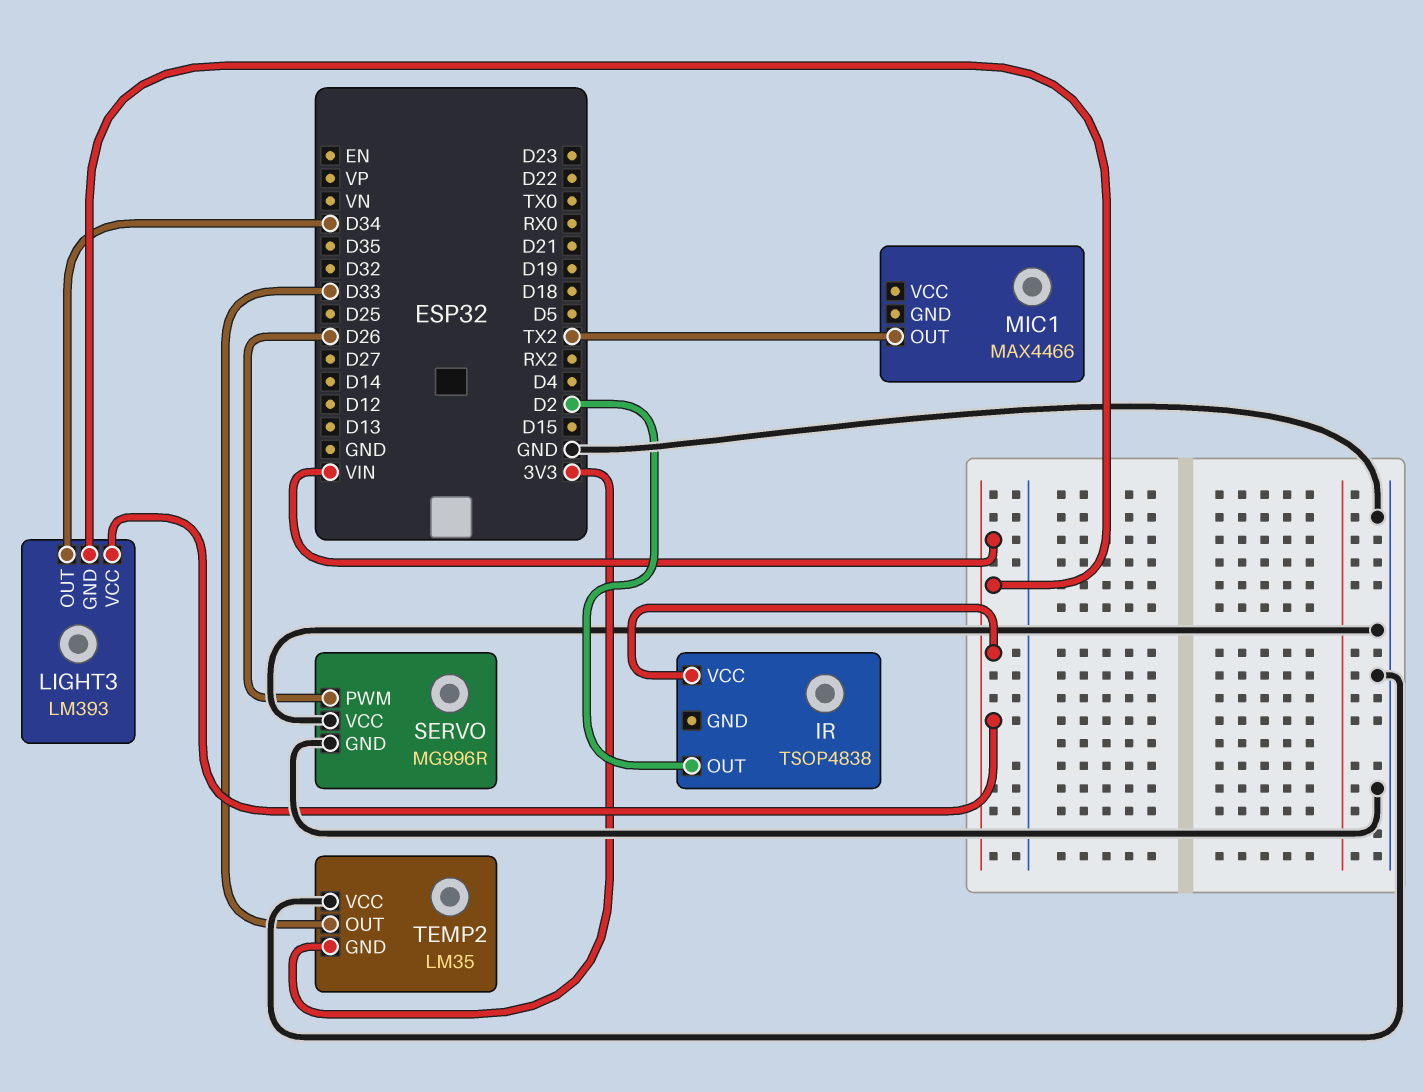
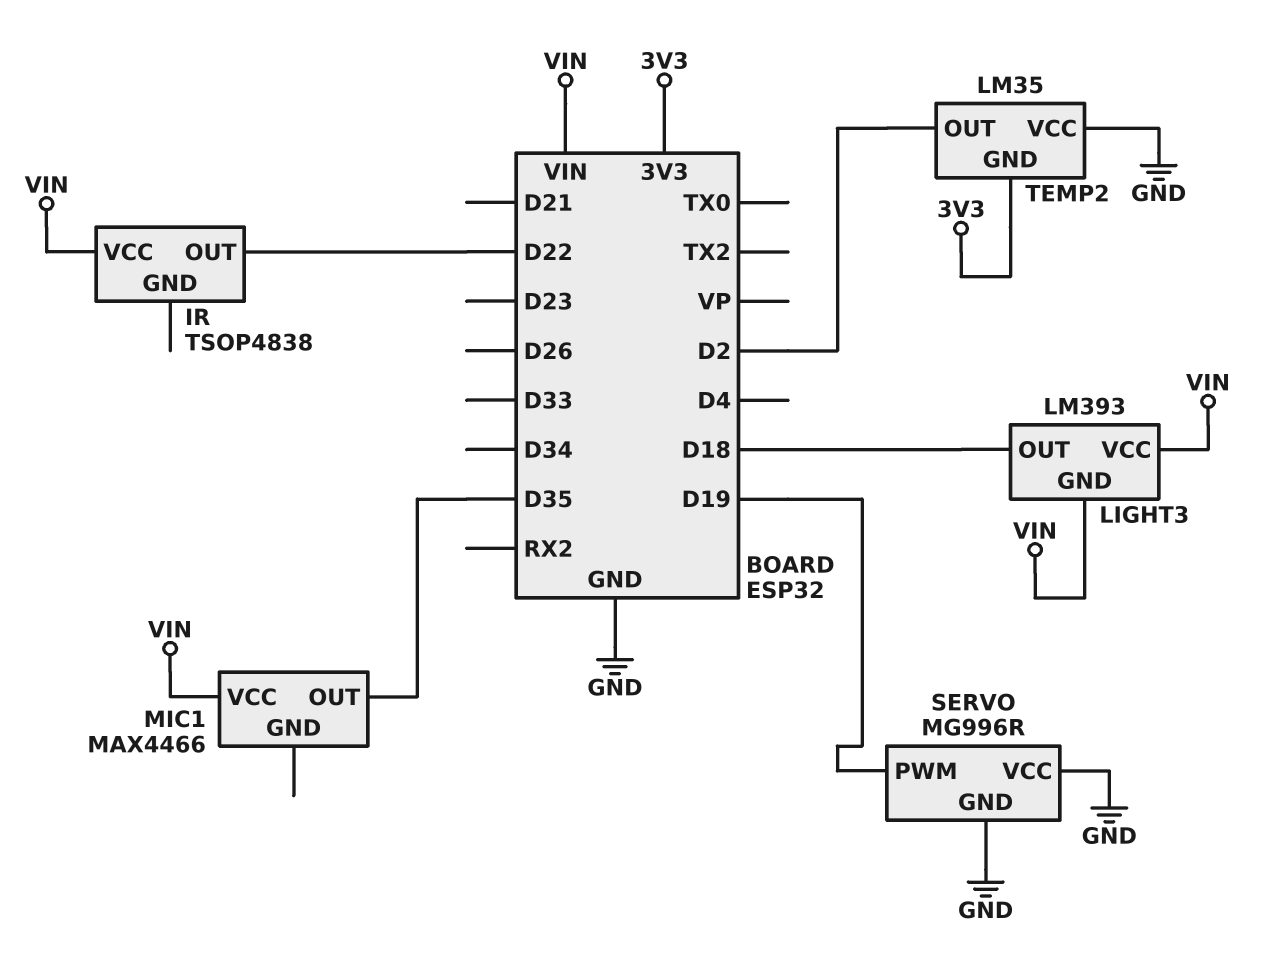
IR pin OUT: D2 -> D22
LIGHT3 pin OUT: D34 -> D18
MIC1 pin OUT: TX2 -> D35
MIC1 pin VCC: none -> VIN
SERVO pin PWM: D26 -> D19
TEMP2 pin OUT: D33 -> D2

